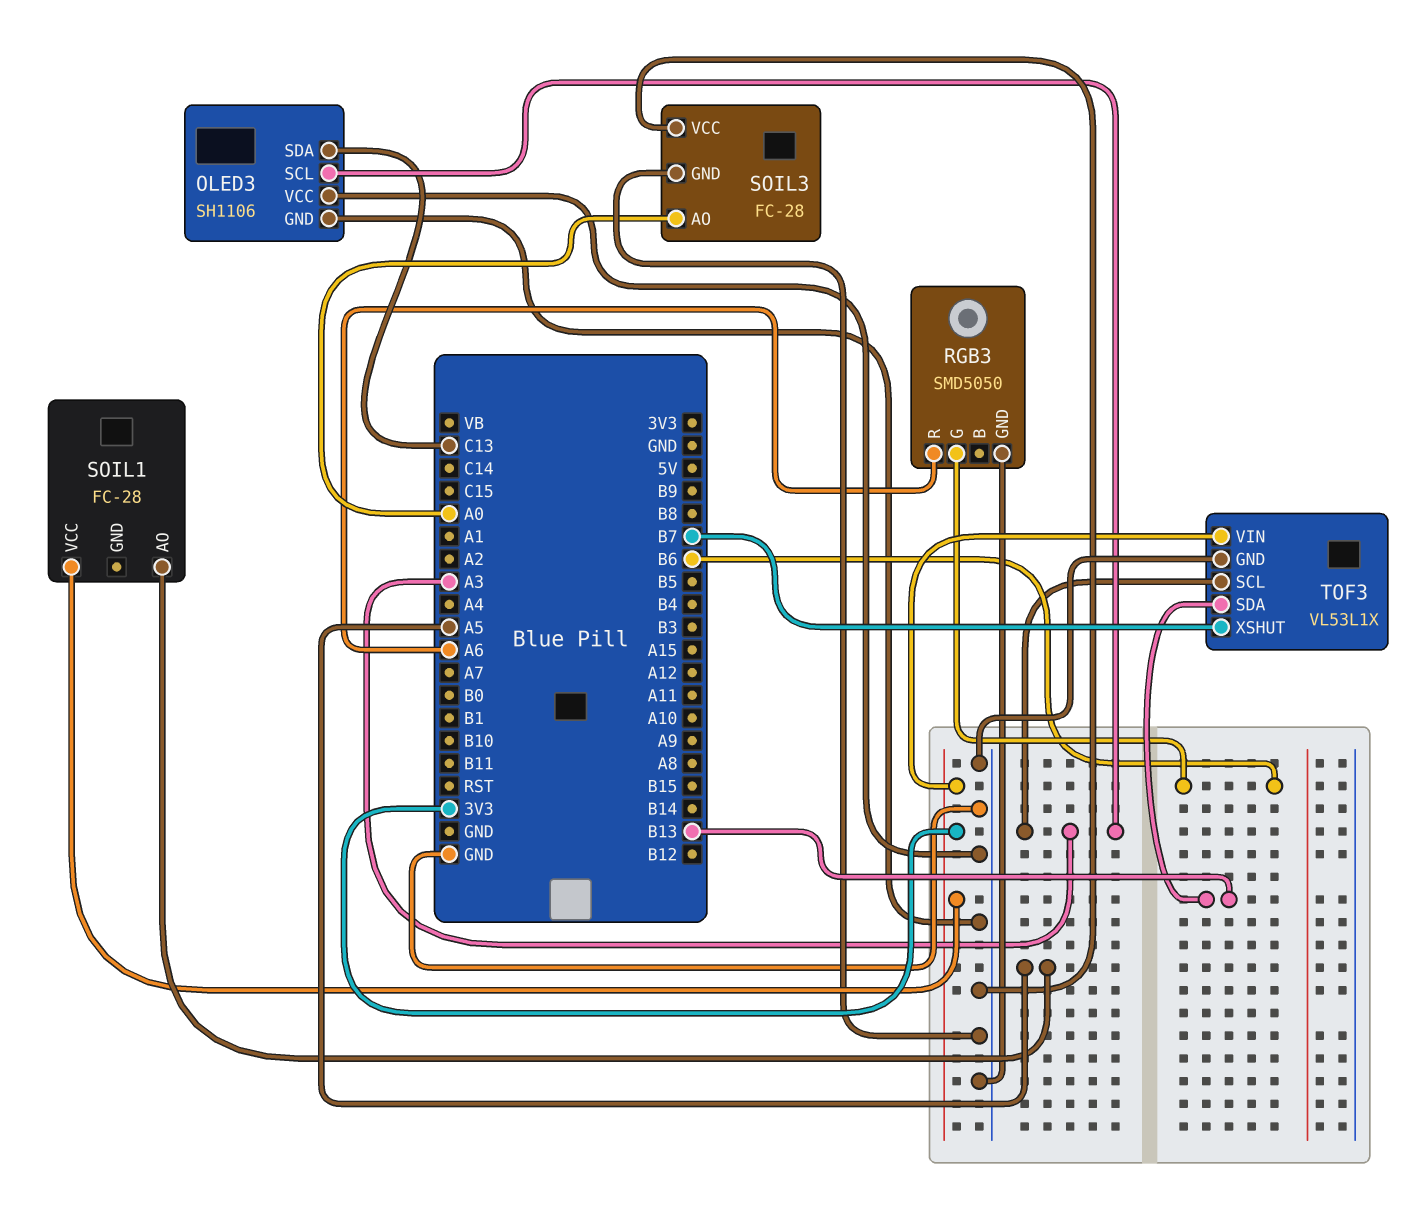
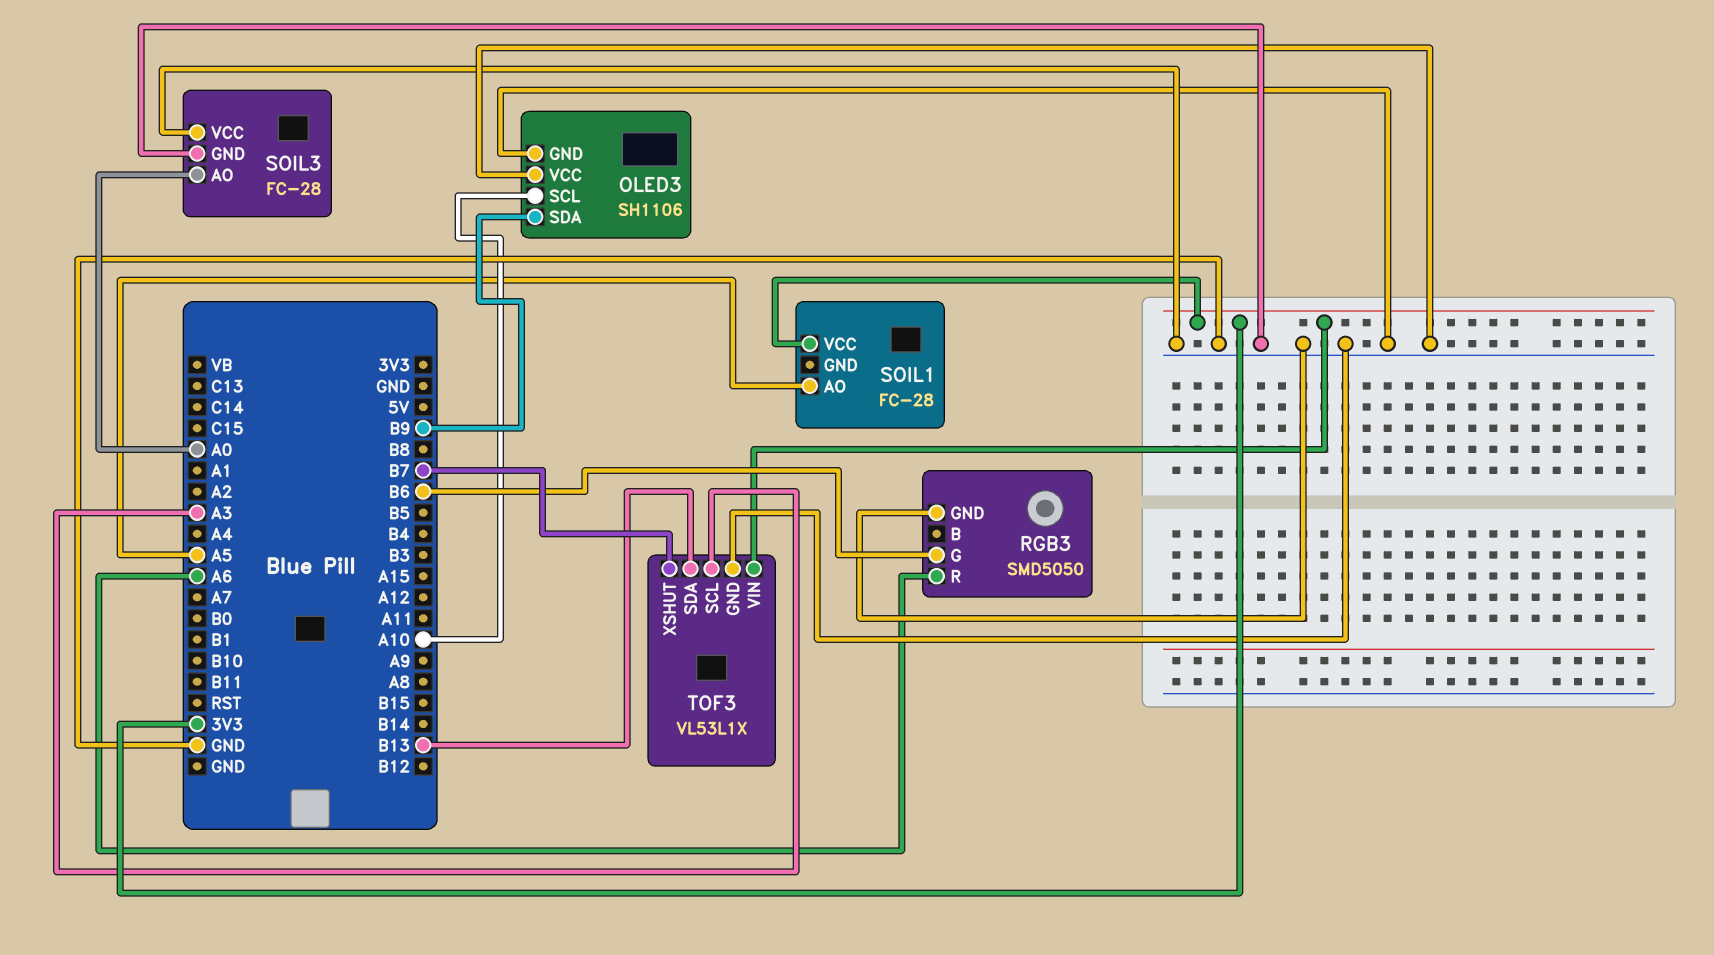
OLED3 pin SCL: A3 -> A10
OLED3 pin SDA: C13 -> B9

